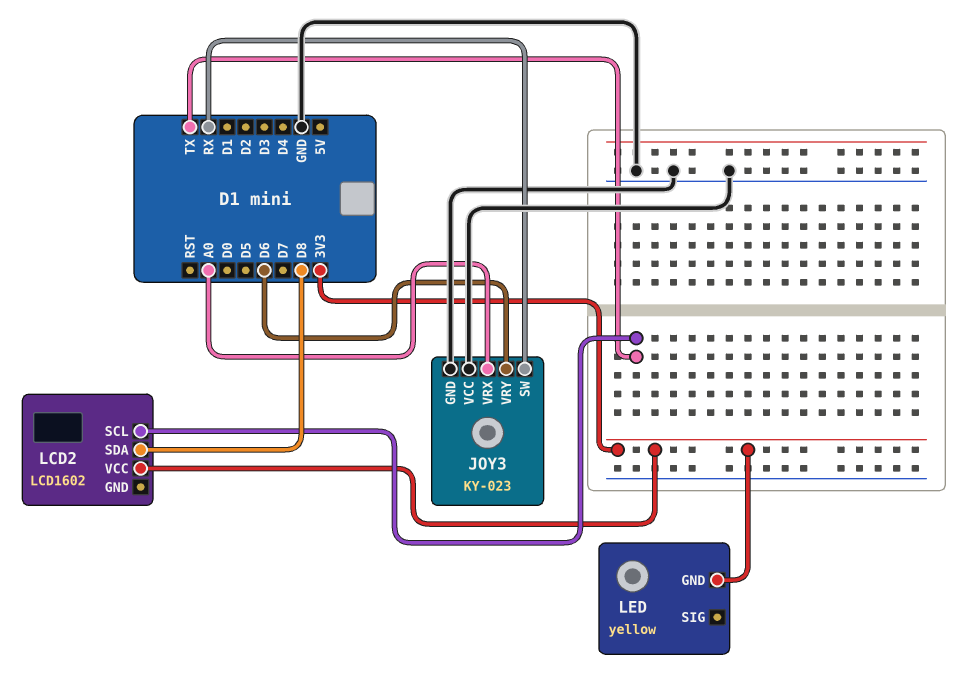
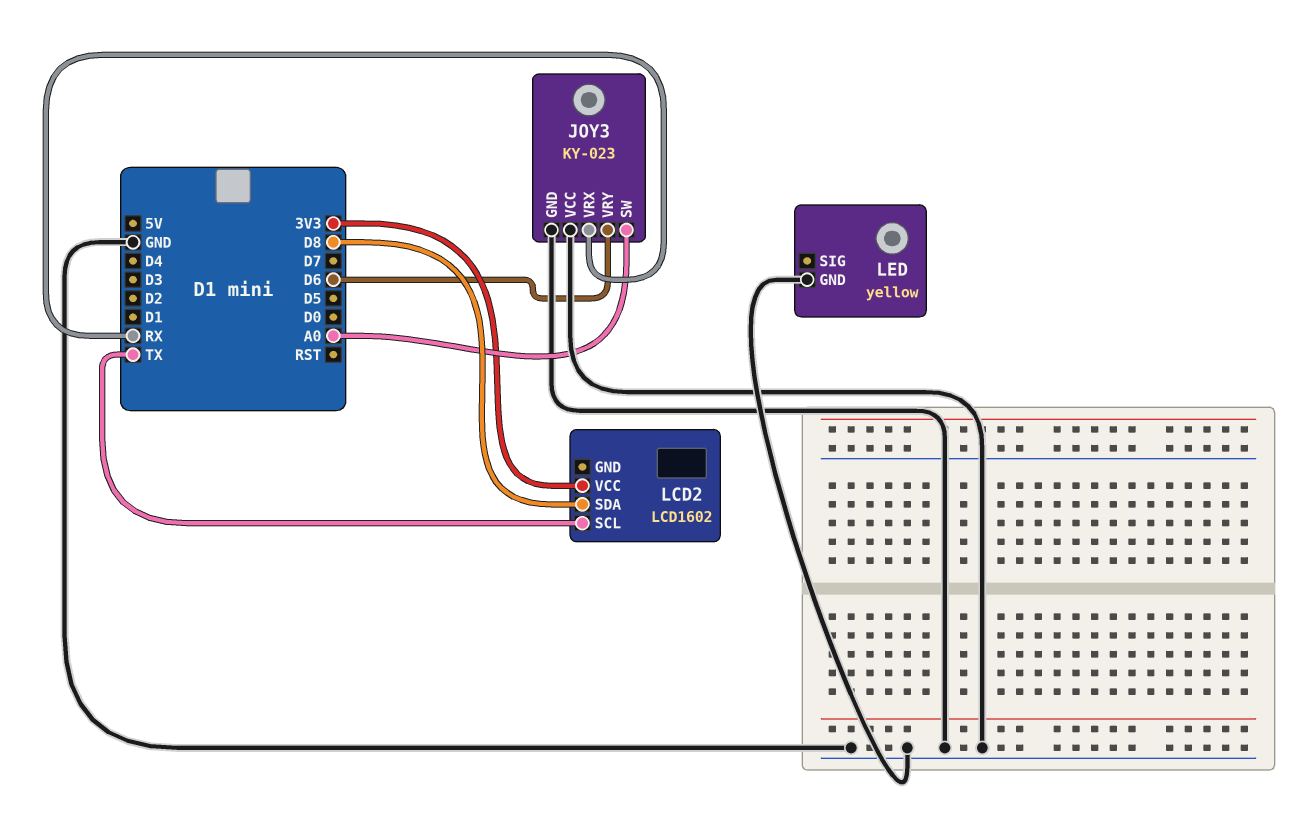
JOY3 pin SW: RX -> A0
JOY3 pin VRX: A0 -> RX
LED pin GND: 3V3 -> GND

